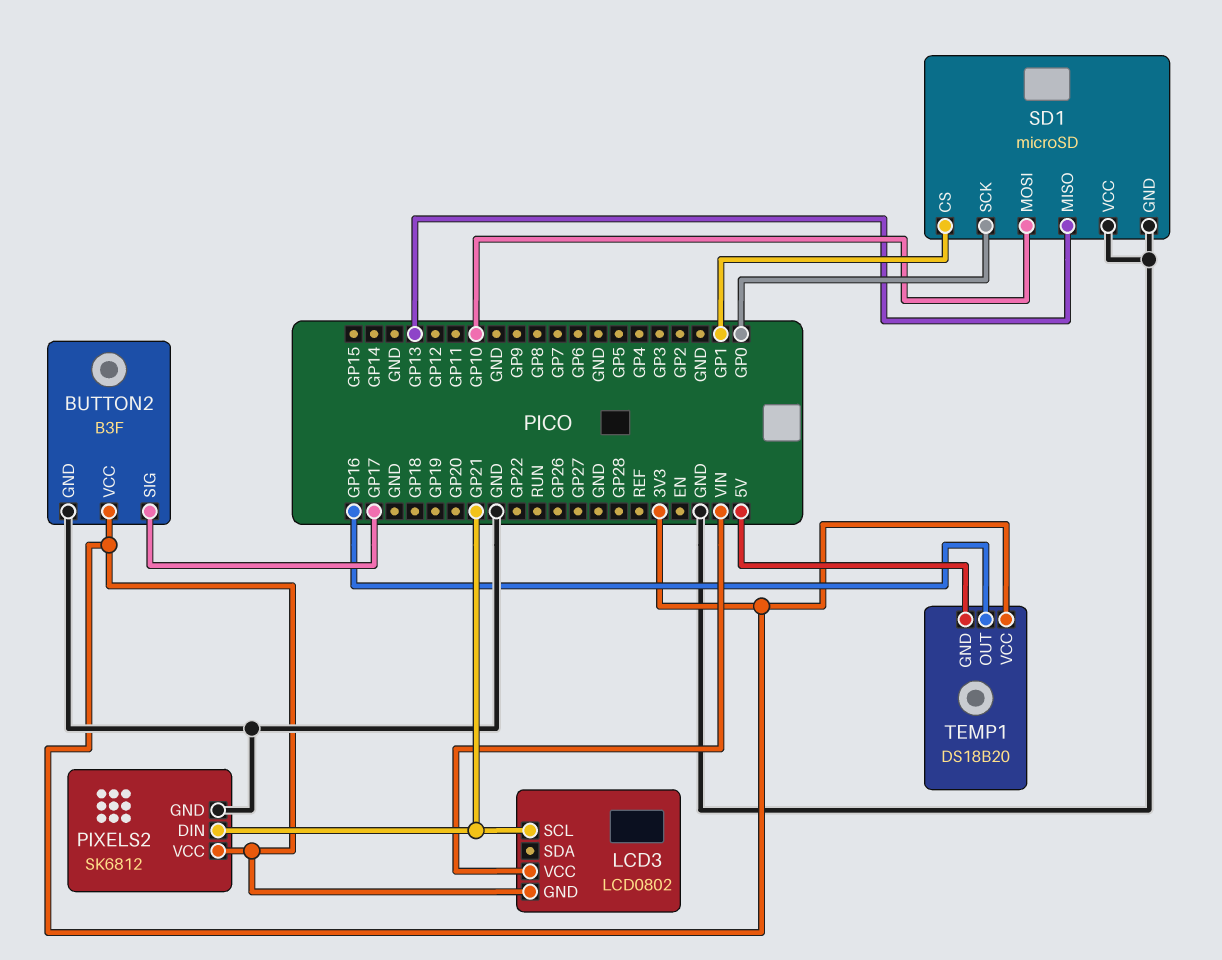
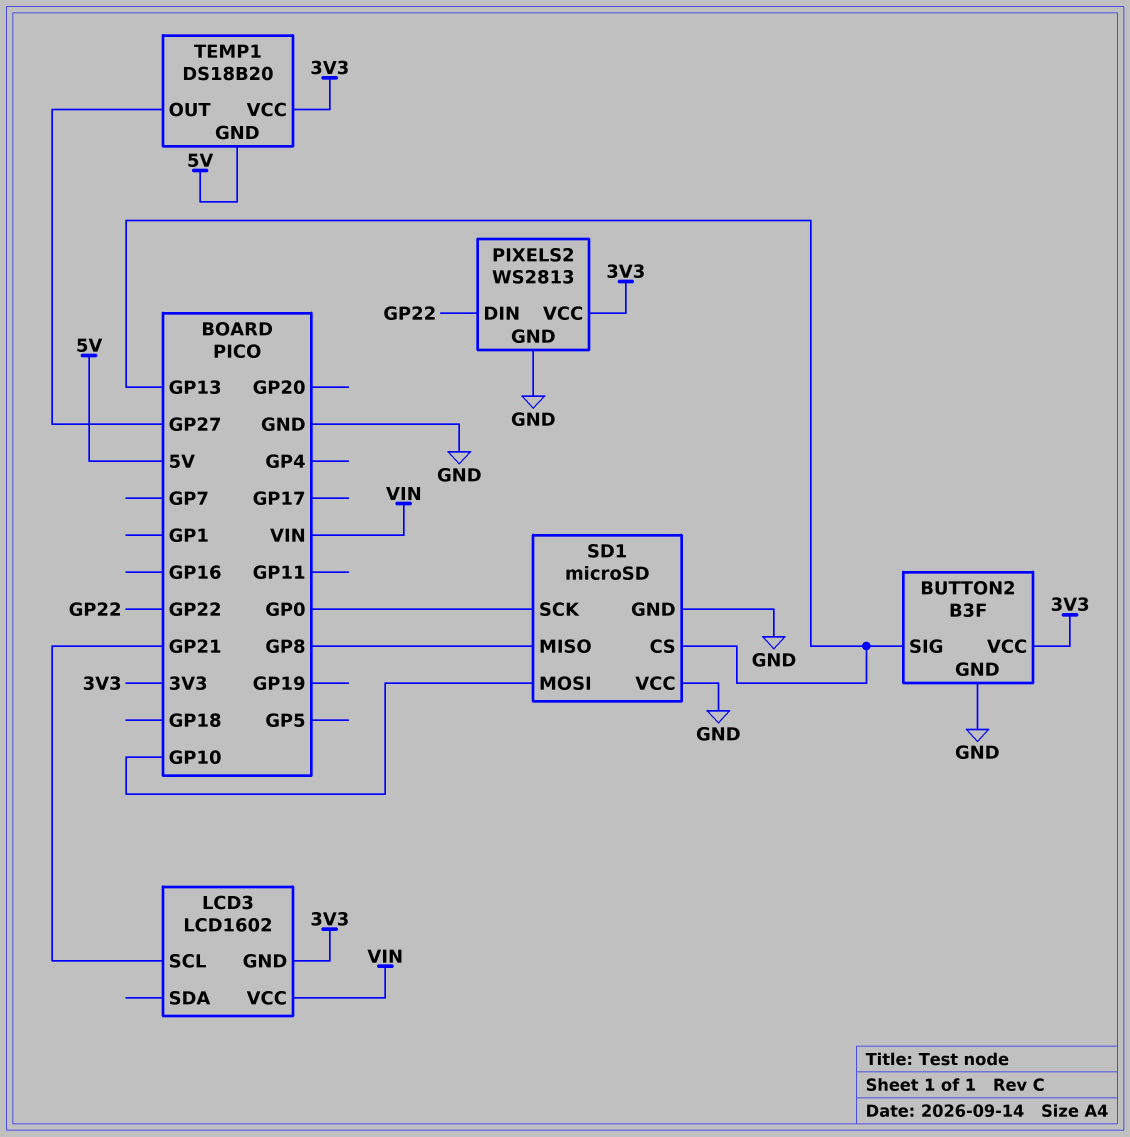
BUTTON2 pin SIG: GP17 -> GP13
LCD3: LCD0802 -> LCD1602
PIXELS2: SK6812 -> WS2813
PIXELS2 pin DIN: GP21 -> GP22
SD1 pin CS: GP1 -> GP13
SD1 pin MISO: GP13 -> GP8
TEMP1 pin OUT: GP16 -> GP27

